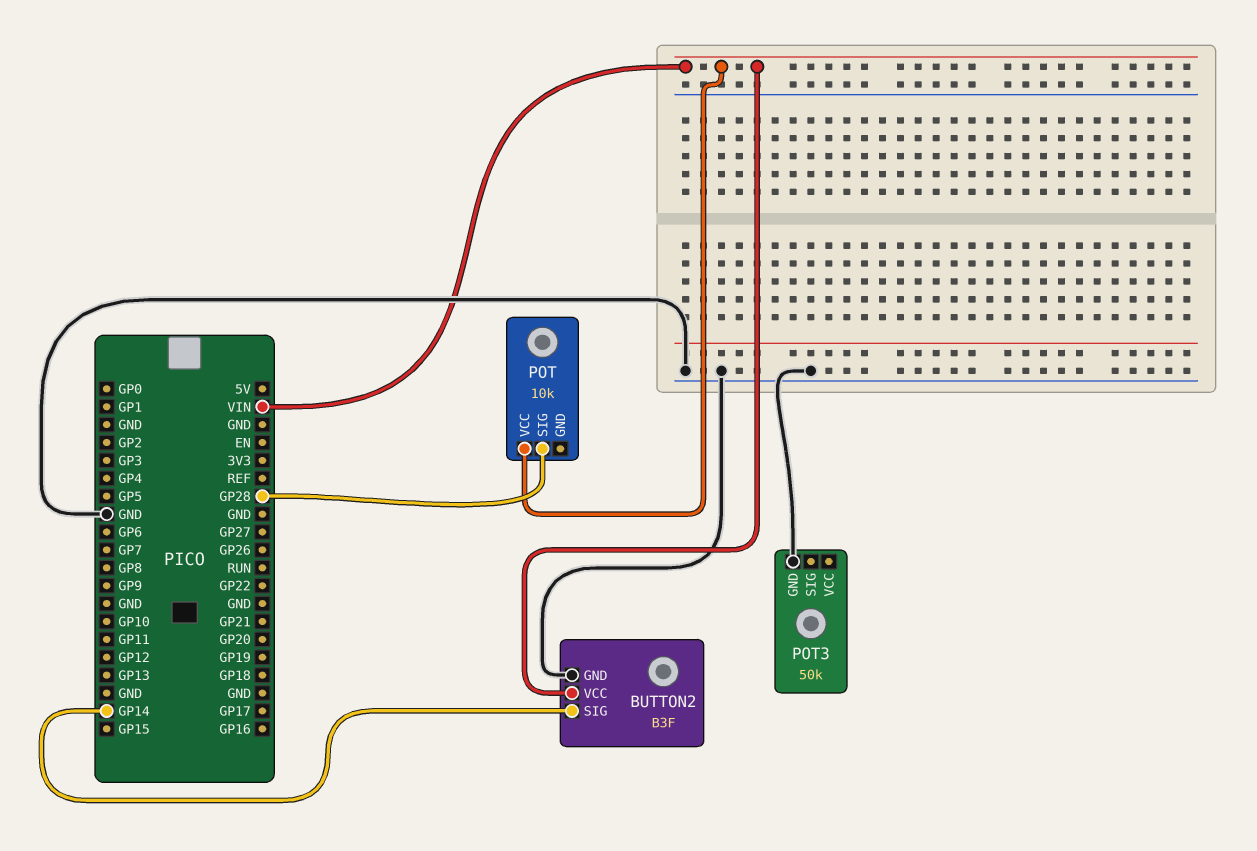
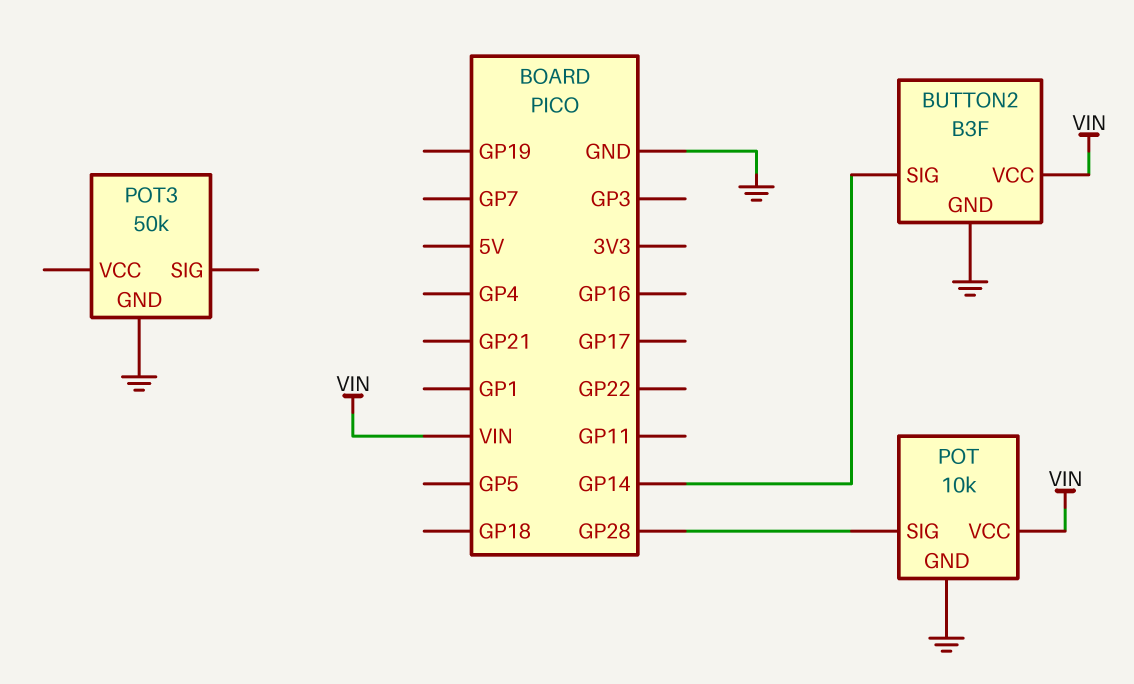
POT pin GND: none -> GND

